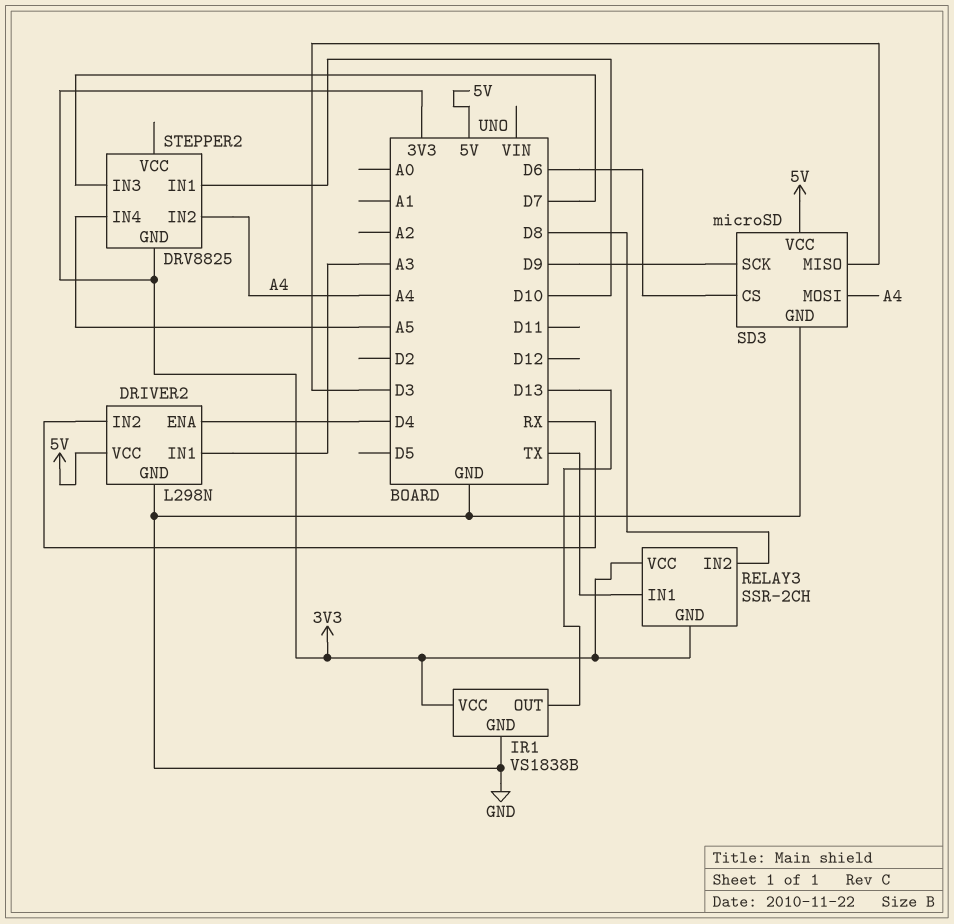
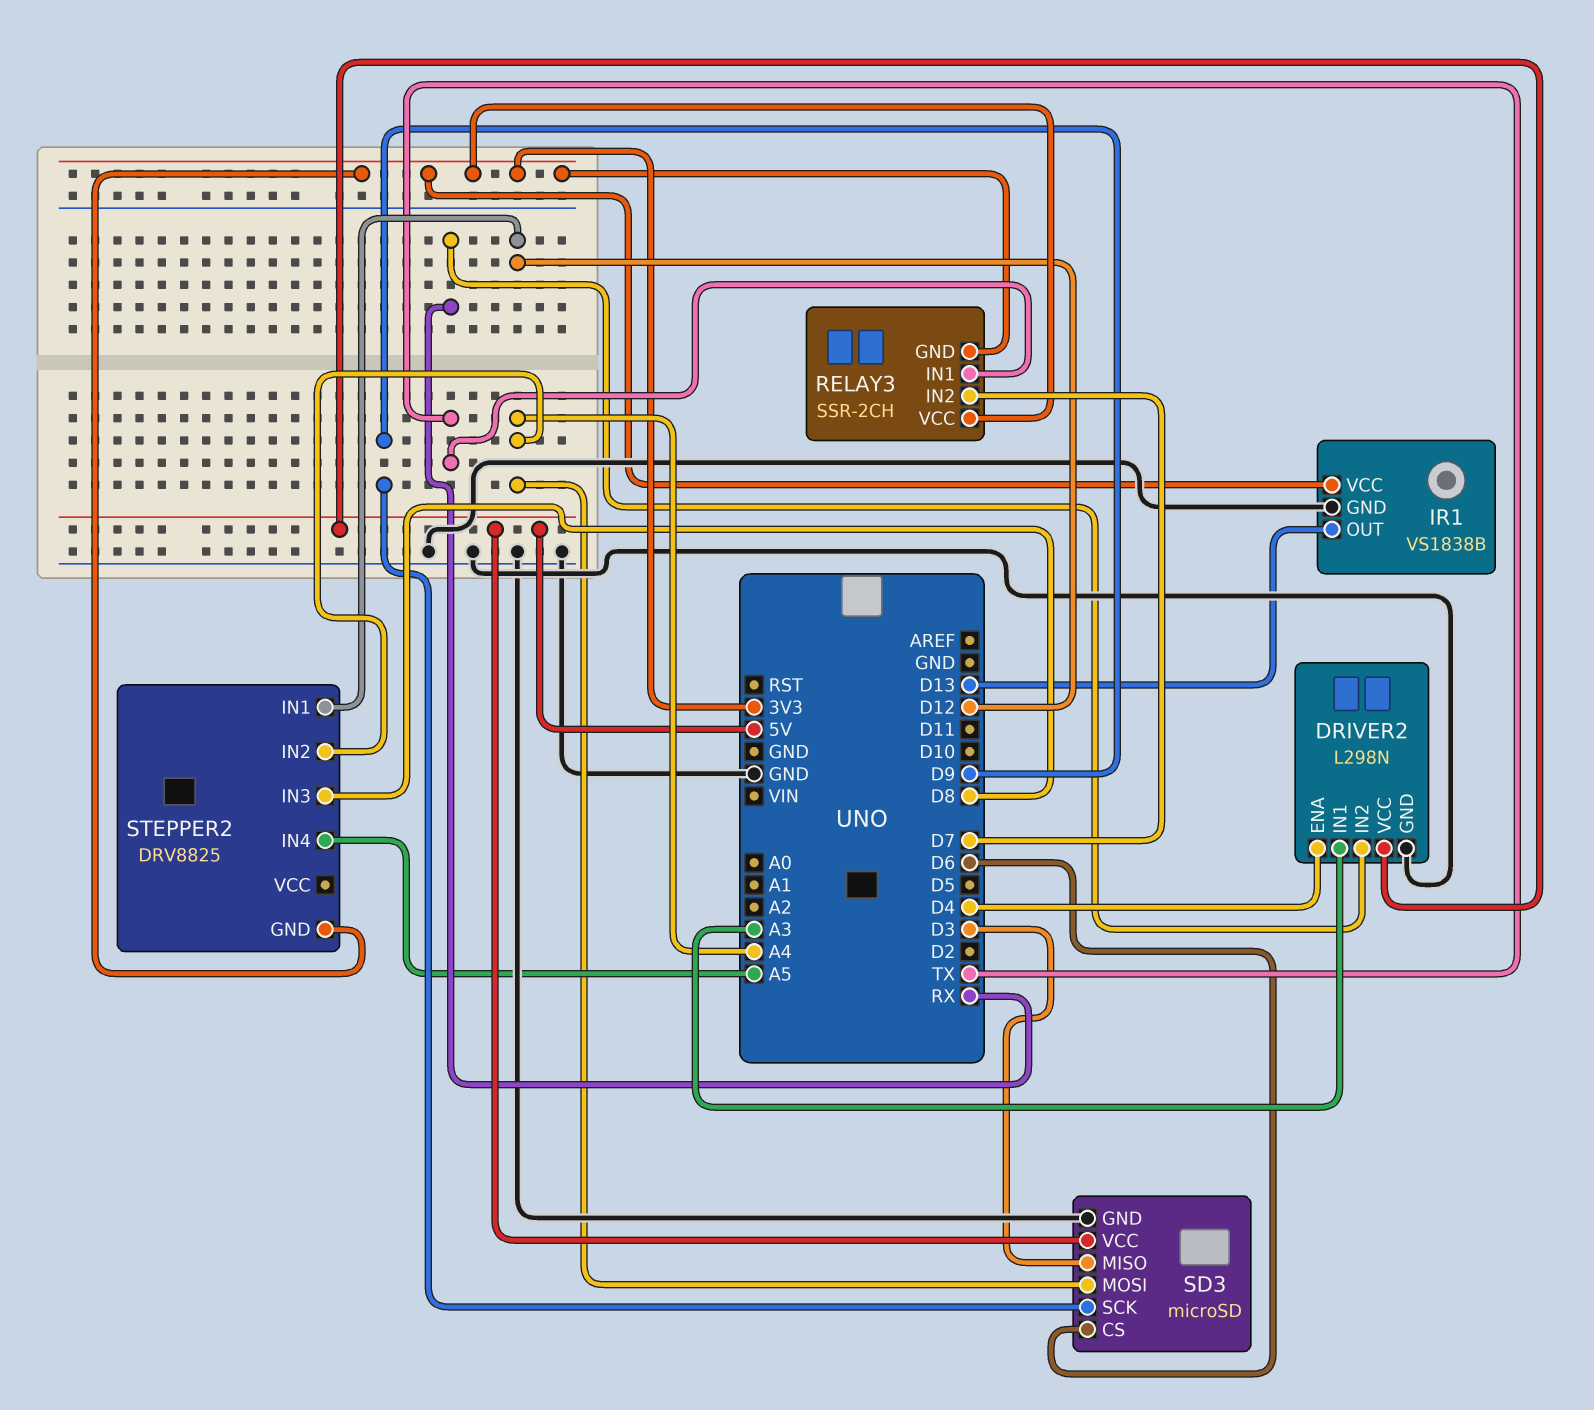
RELAY3 pin IN2: D8 -> D7
STEPPER2 pin IN1: D10 -> D12
STEPPER2 pin IN3: D7 -> D8

